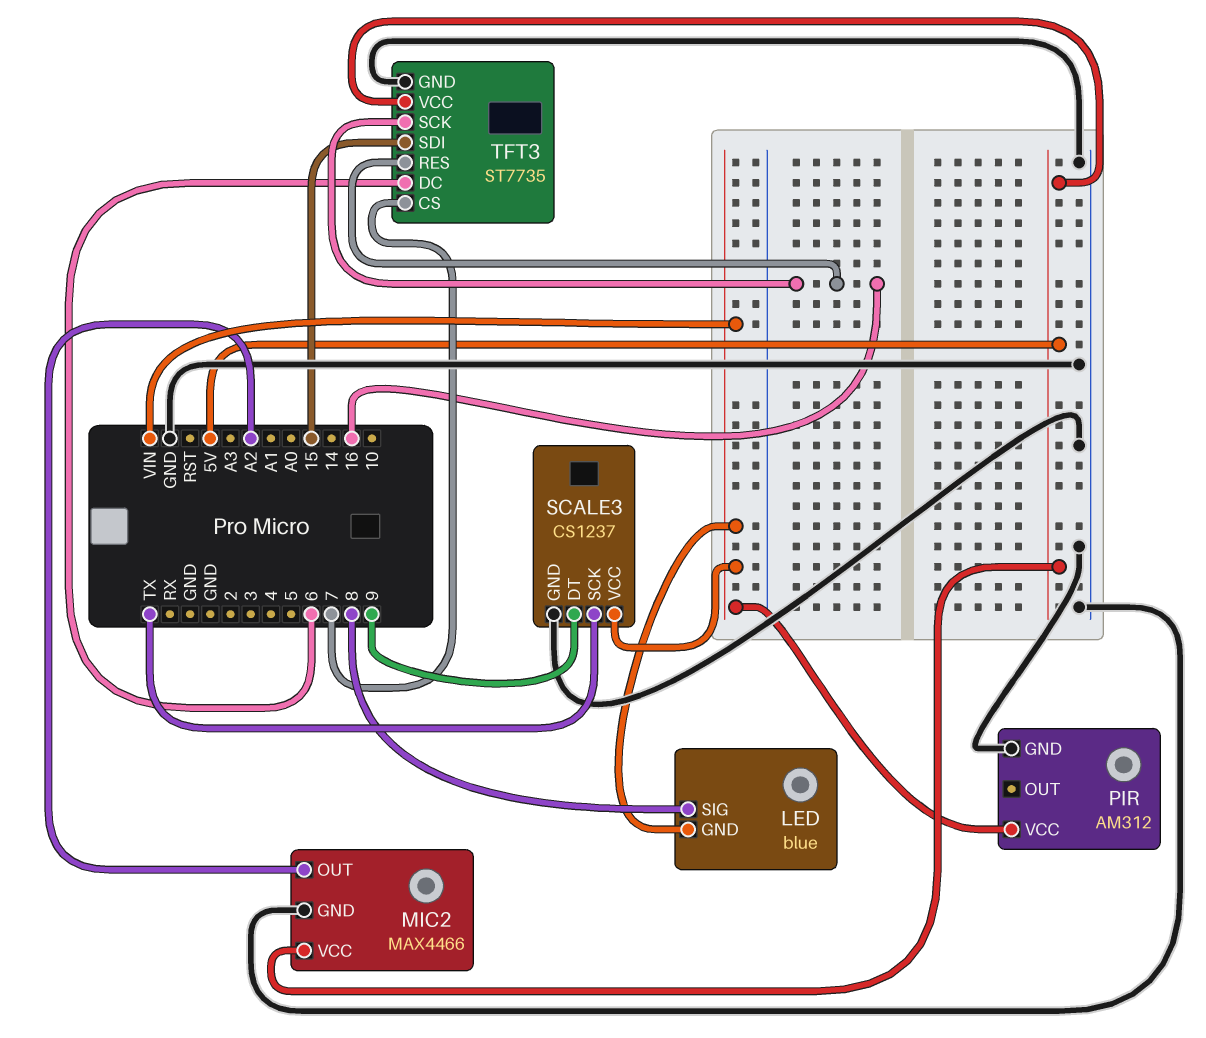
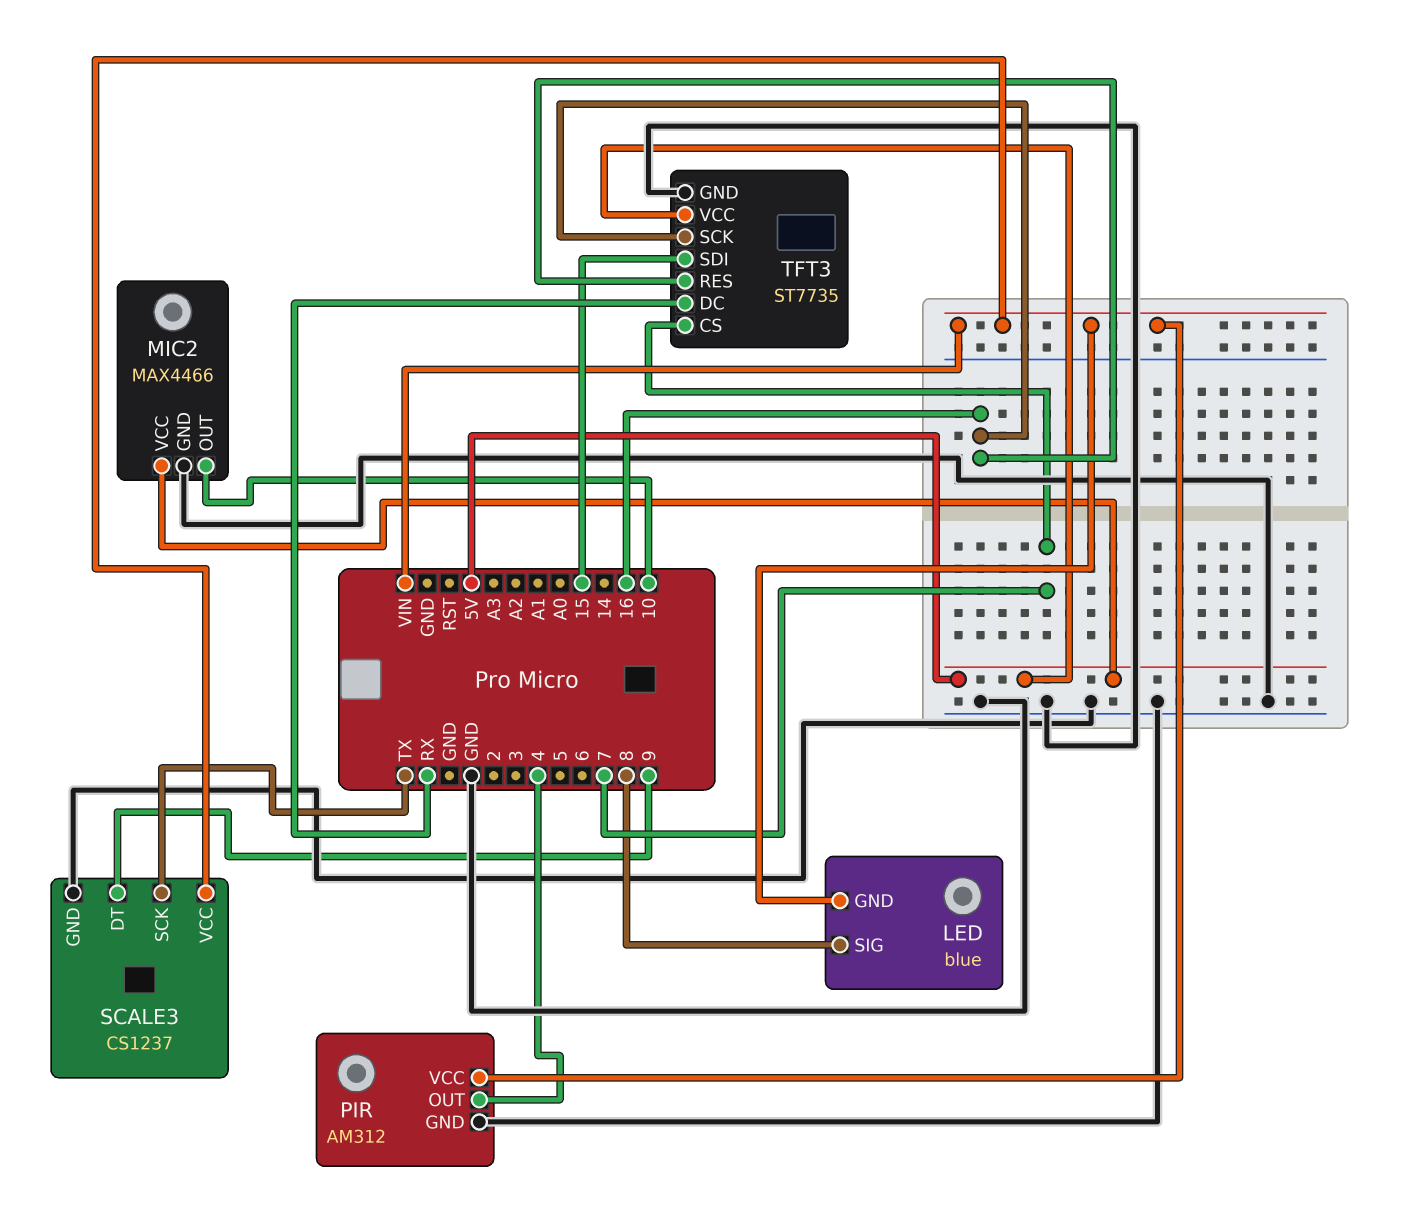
MIC2 pin OUT: A2 -> 10
PIR pin OUT: none -> 4
TFT3 pin DC: 6 -> RX

